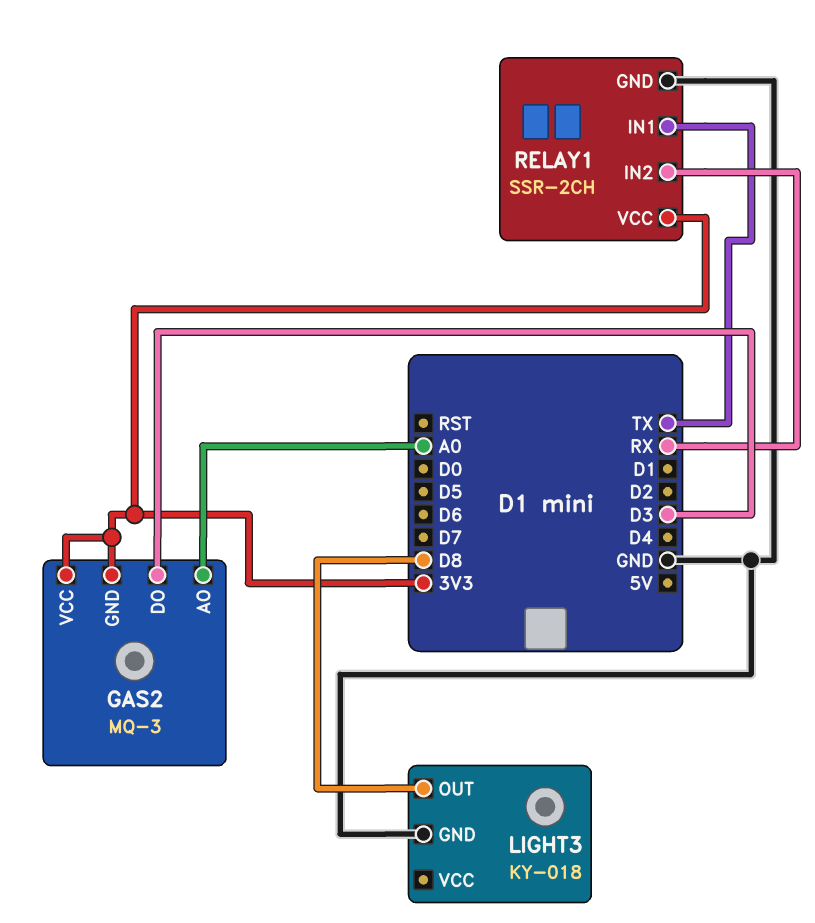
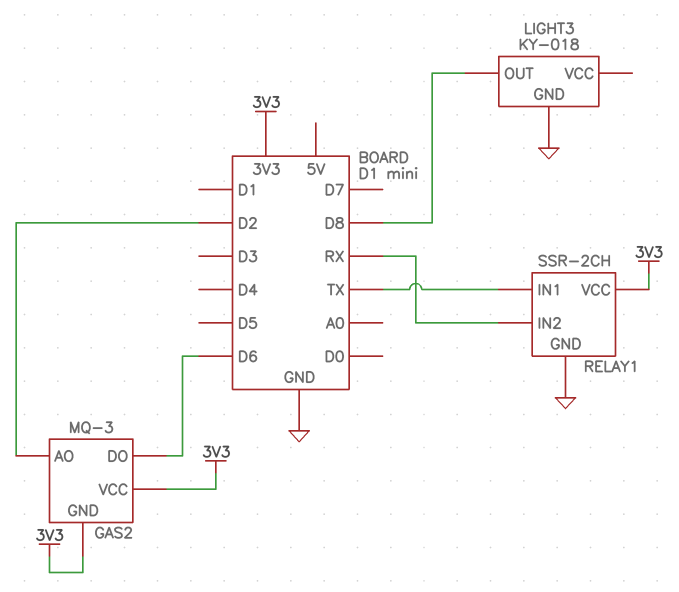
GAS2 pin AO: A0 -> D2
GAS2 pin DO: D3 -> D6

